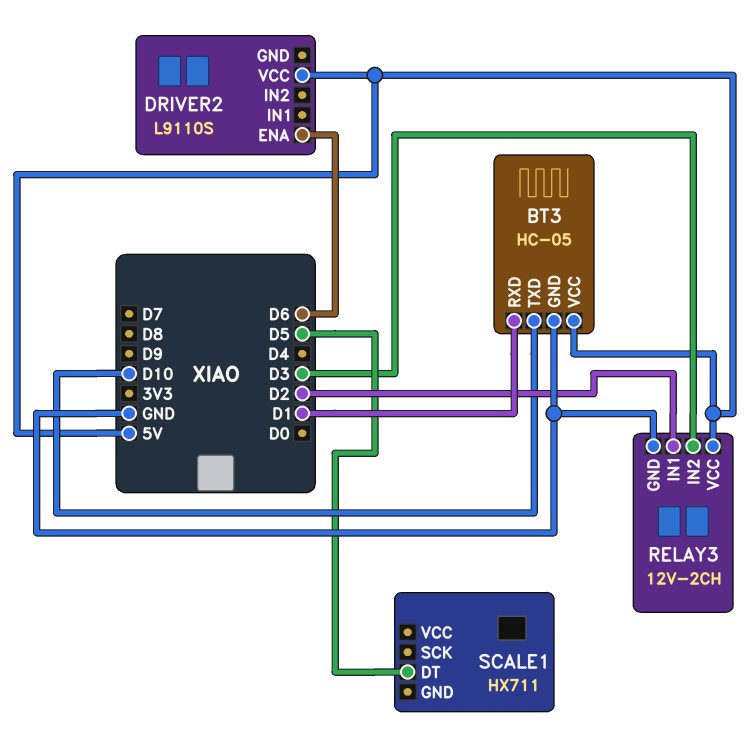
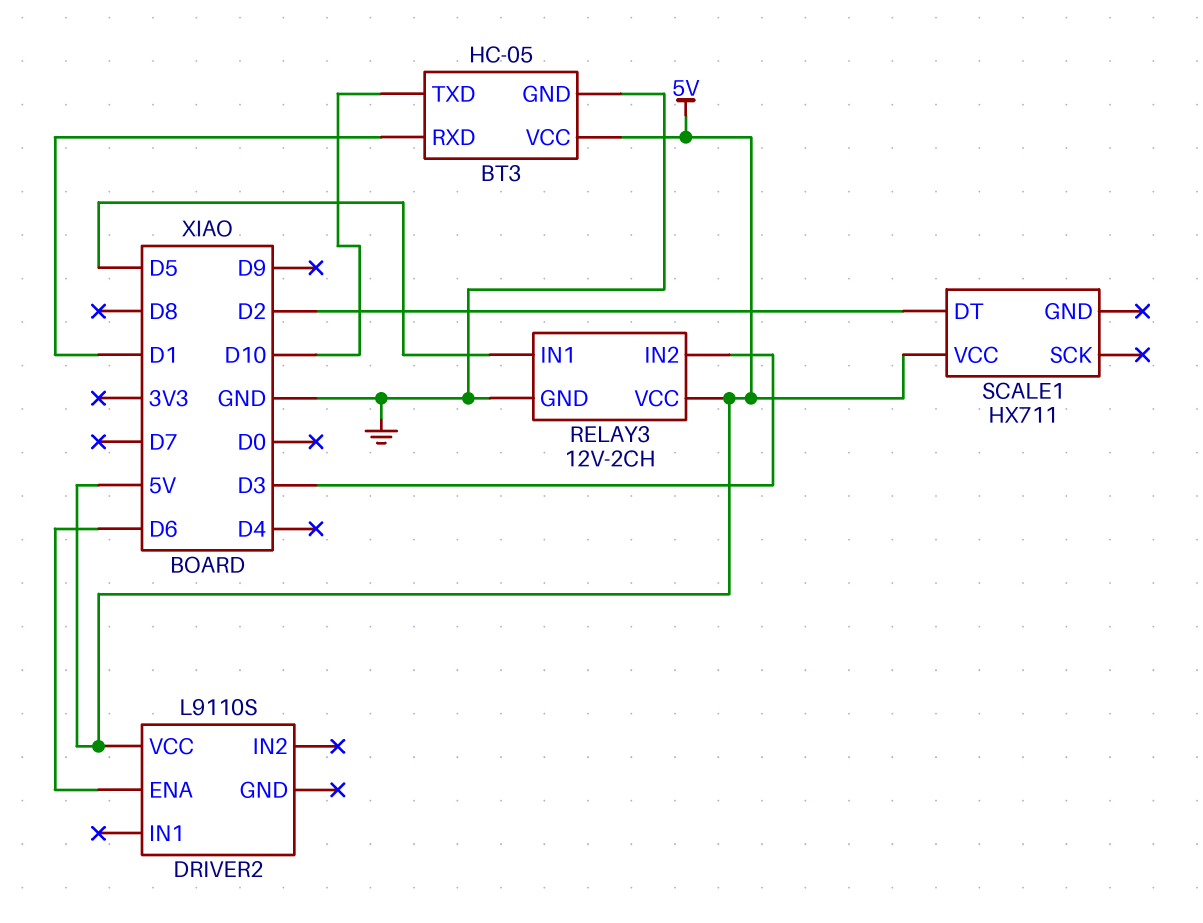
RELAY3 pin IN1: D2 -> D5
SCALE1 pin DT: D5 -> D2
SCALE1 pin VCC: none -> 5V

